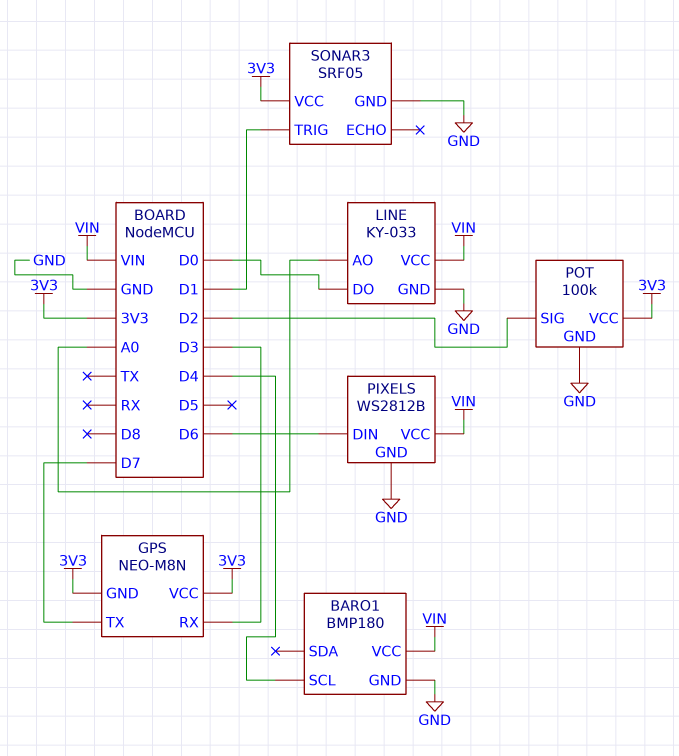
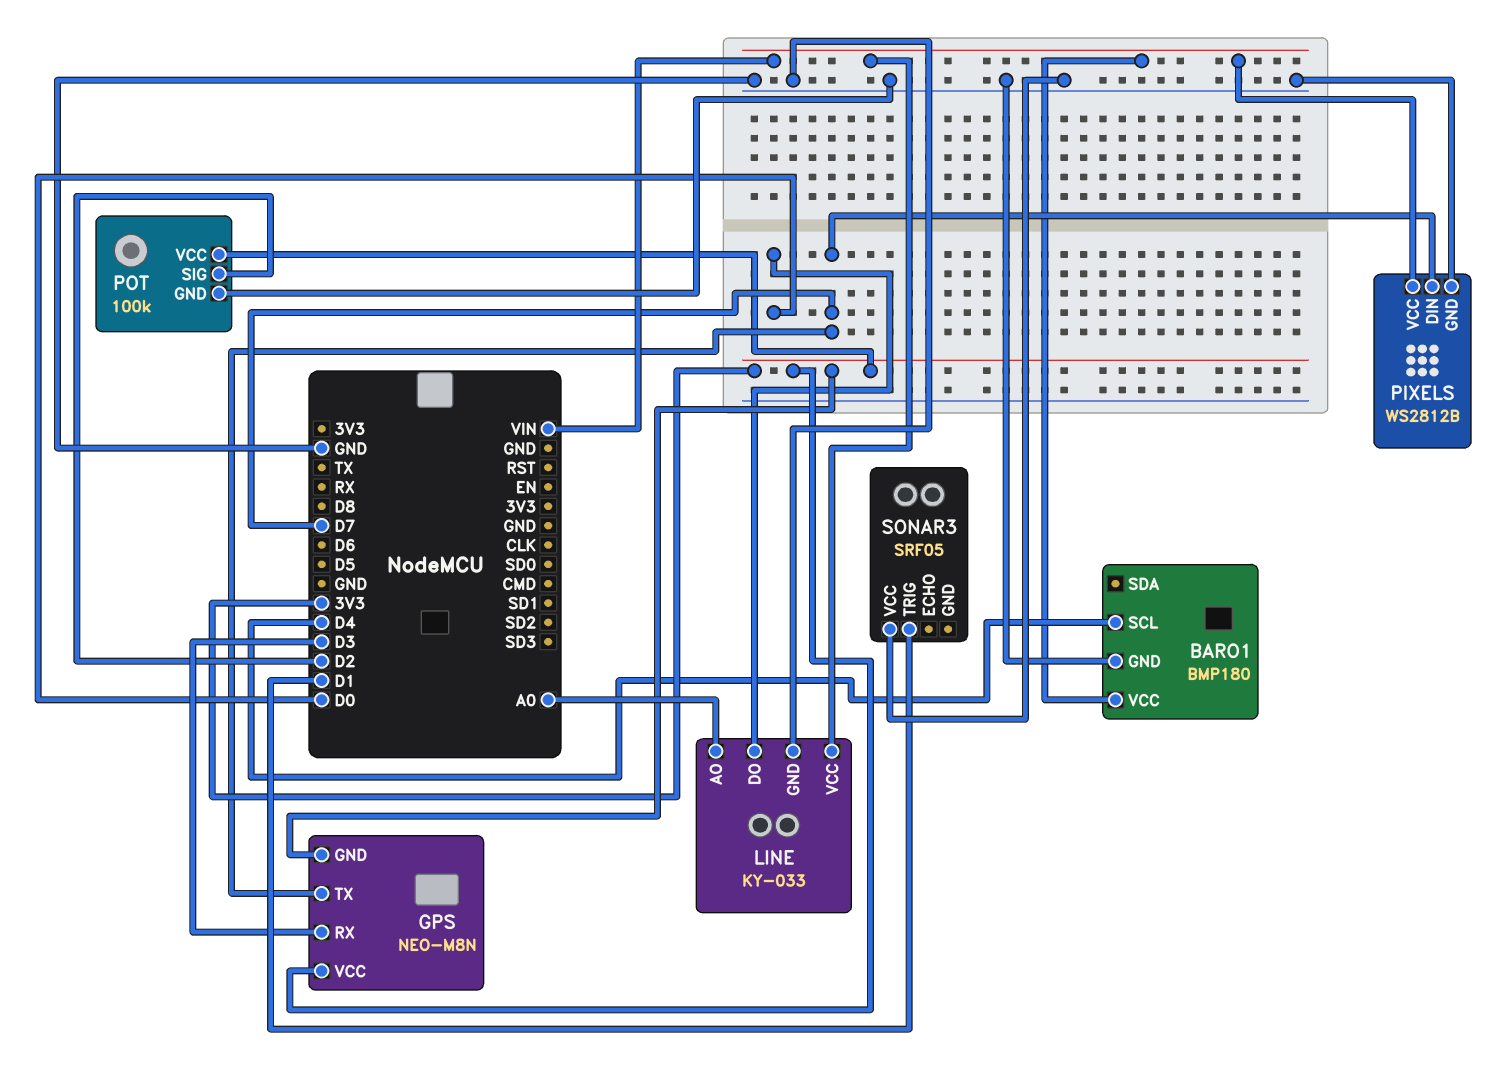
PIXELS pin DIN: D6 -> D7
SONAR3 pin GND: GND -> none
SONAR3 pin VCC: 3V3 -> GND

